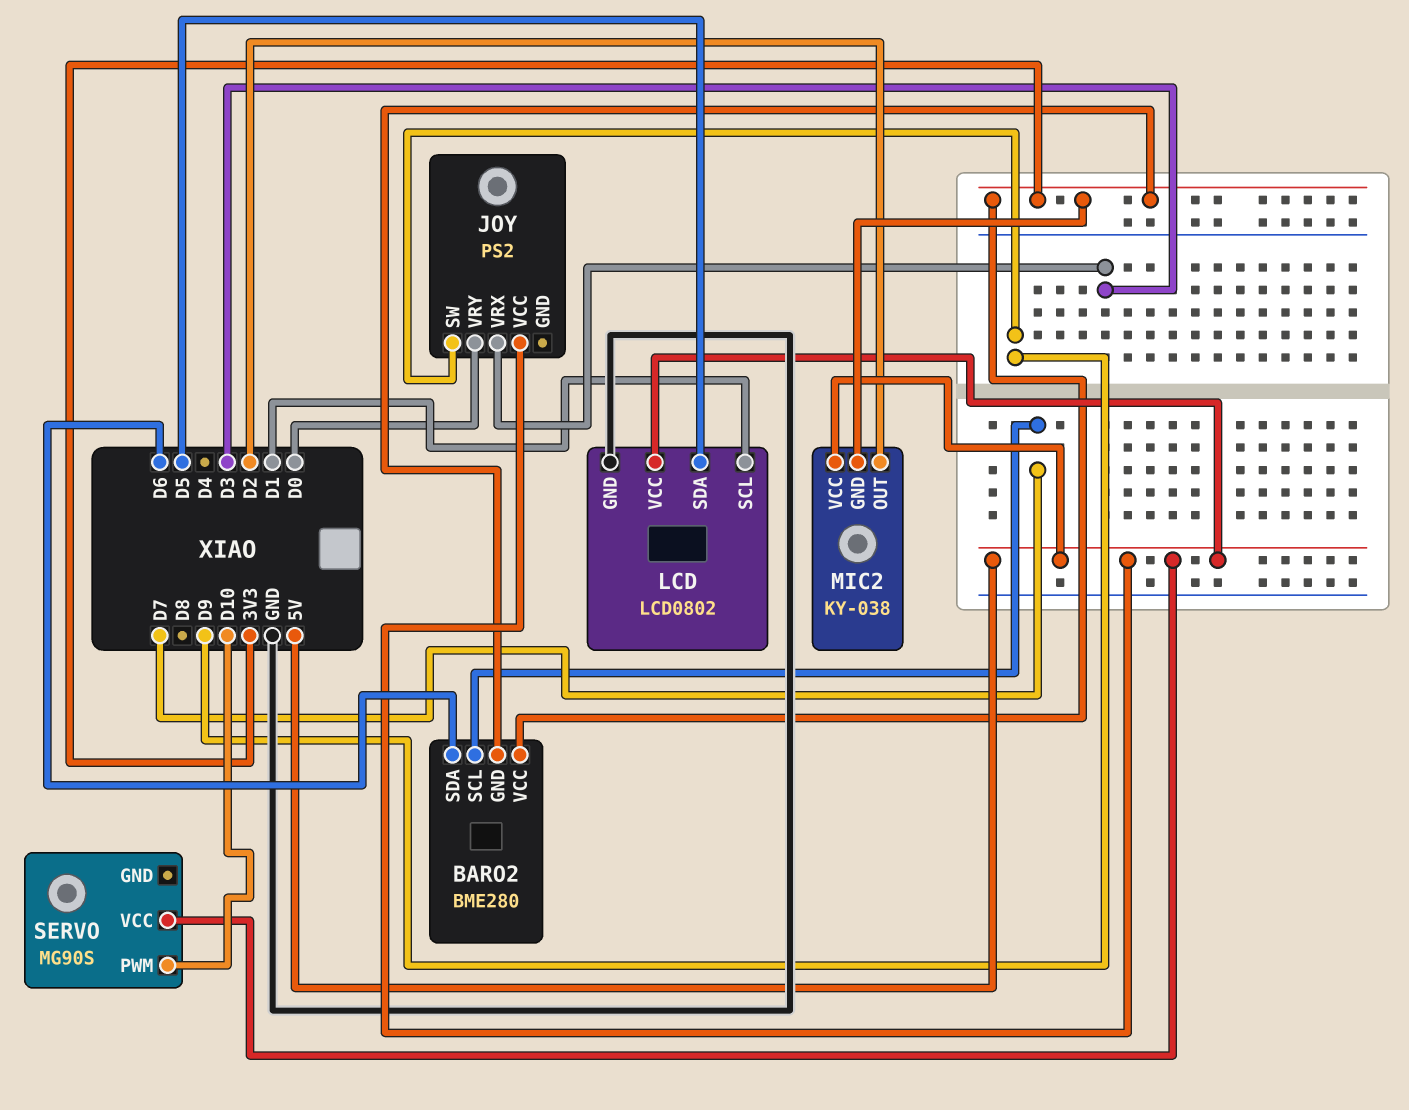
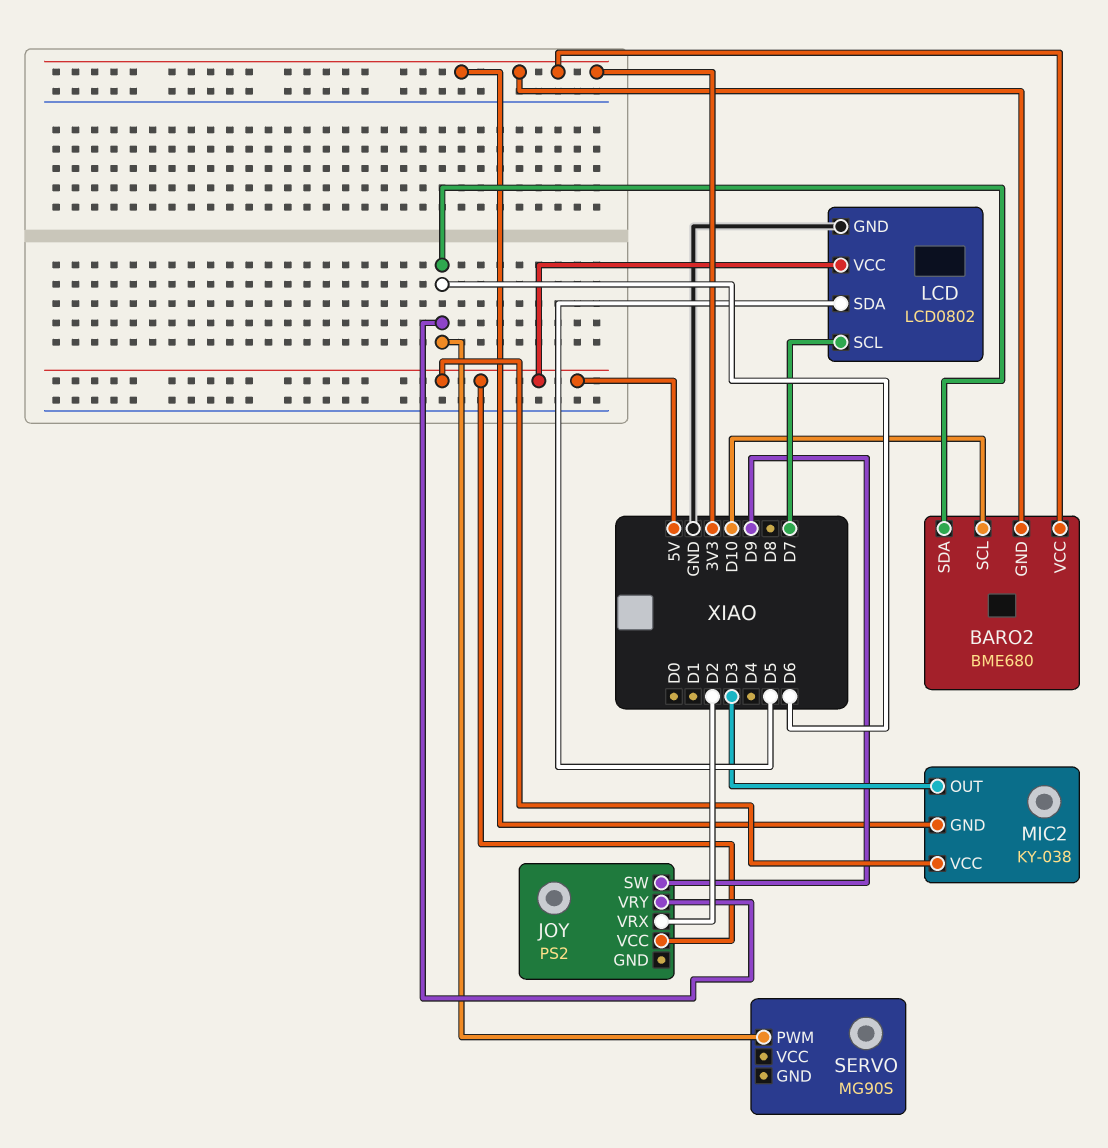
BARO2: BME280 -> BME680
BARO2 pin SCL: D7 -> D10
JOY pin VRX: D3 -> D2
JOY pin VRY: D0 -> D6
LCD pin SCL: D1 -> D7
MIC2 pin OUT: D2 -> D3
SERVO pin PWM: D10 -> D6
SERVO pin VCC: 5V -> none

